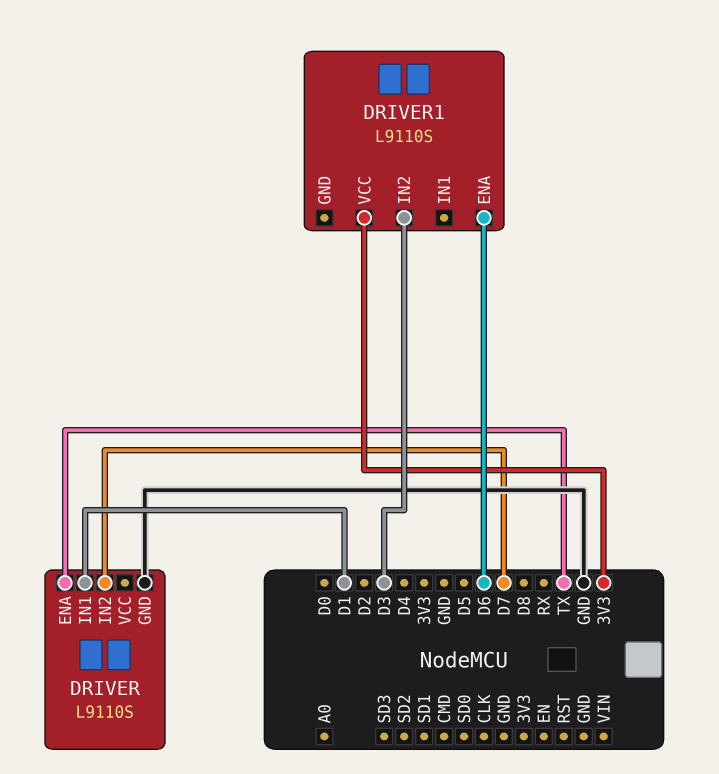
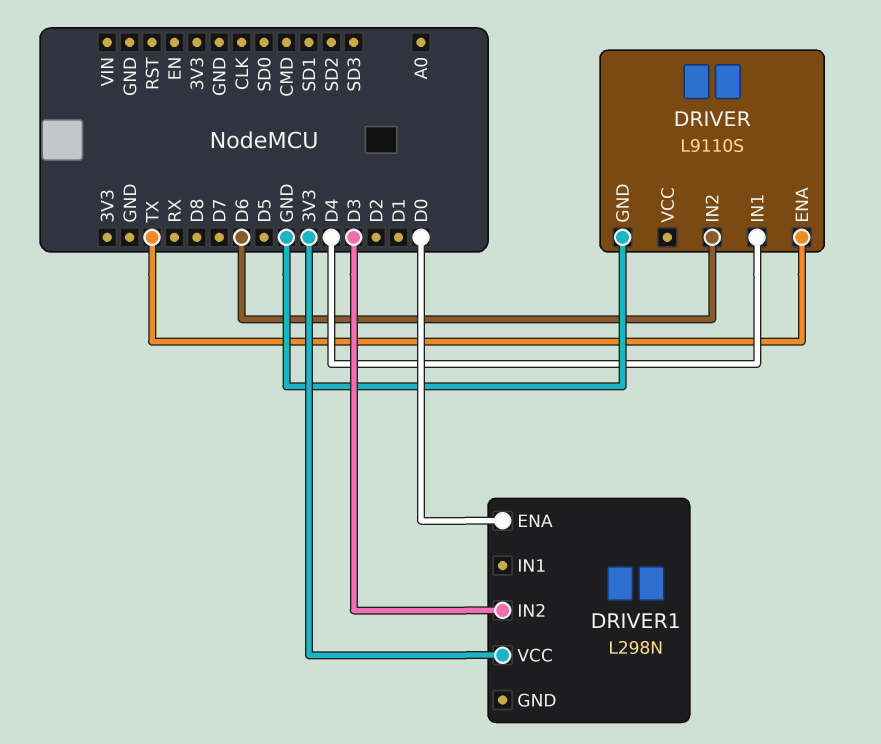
DRIVER pin IN1: D1 -> D4
DRIVER pin IN2: D7 -> D6
DRIVER1: L9110S -> L298N
DRIVER1 pin ENA: D6 -> D0

